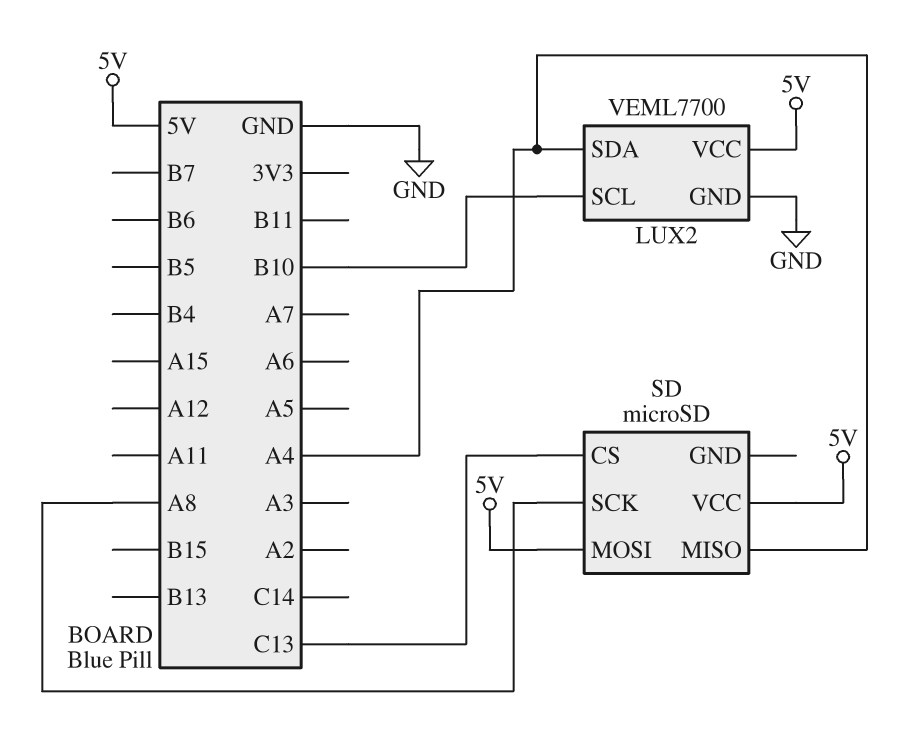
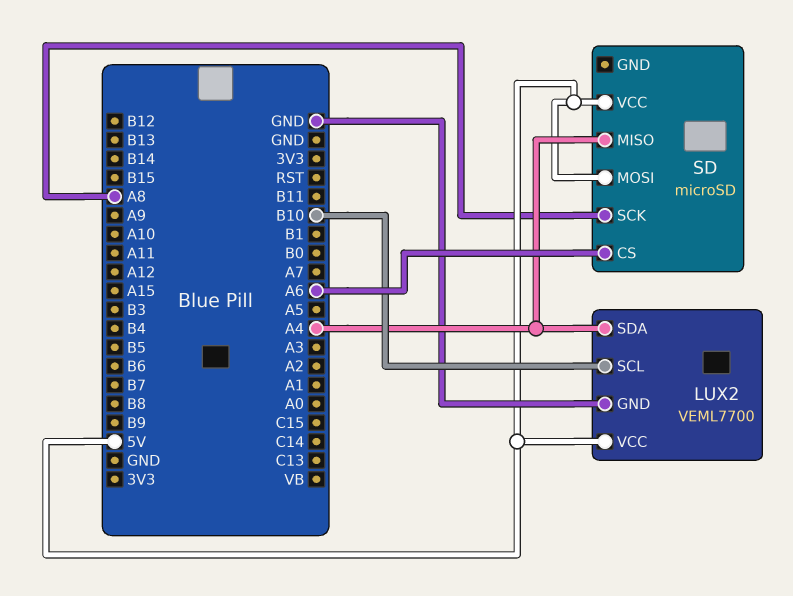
SD pin CS: C13 -> A6

